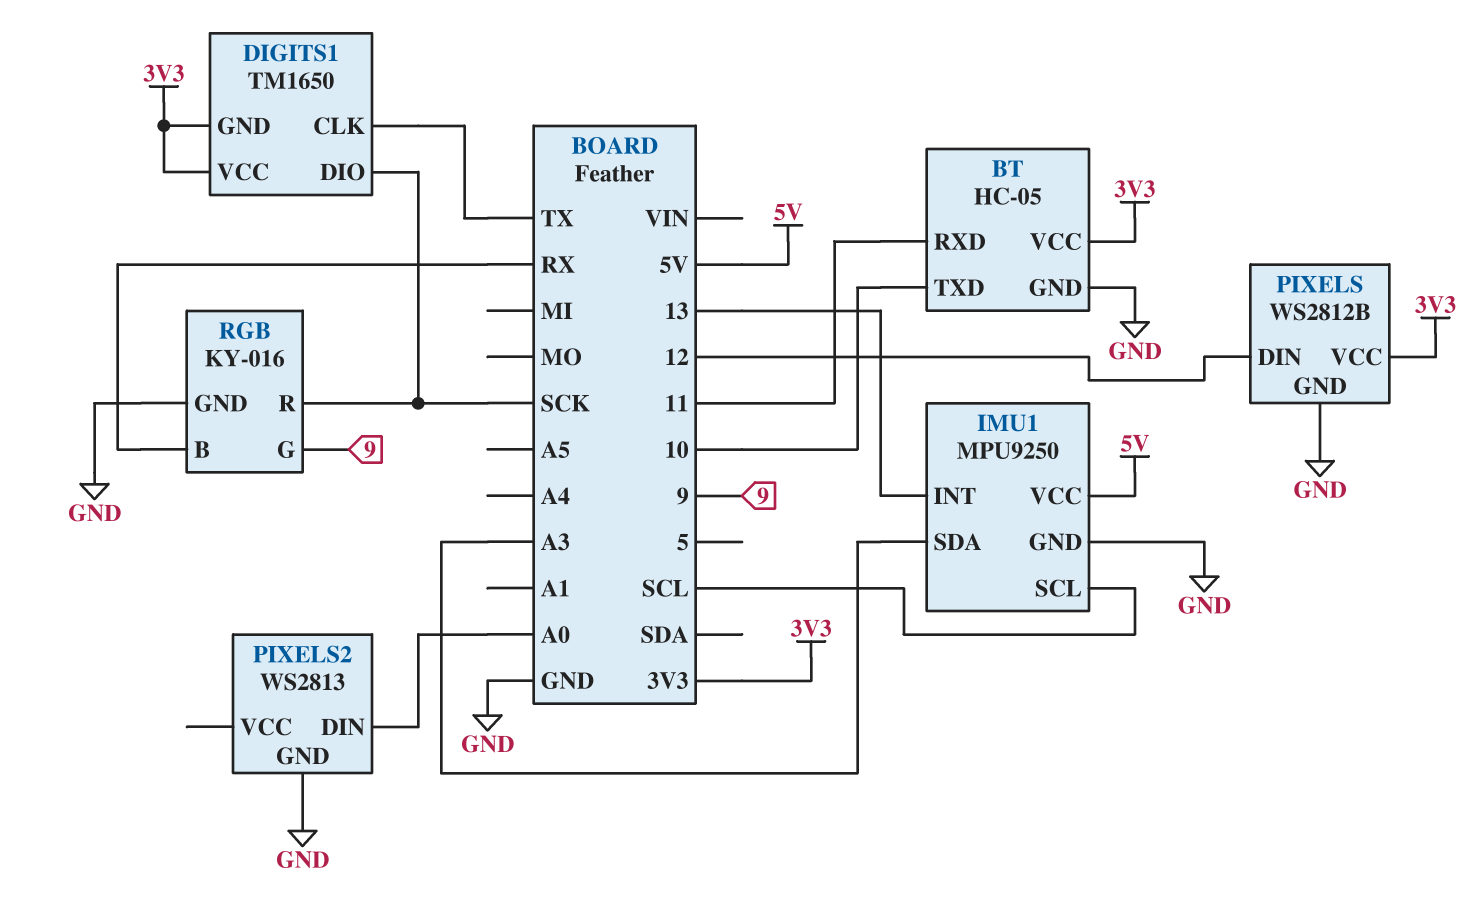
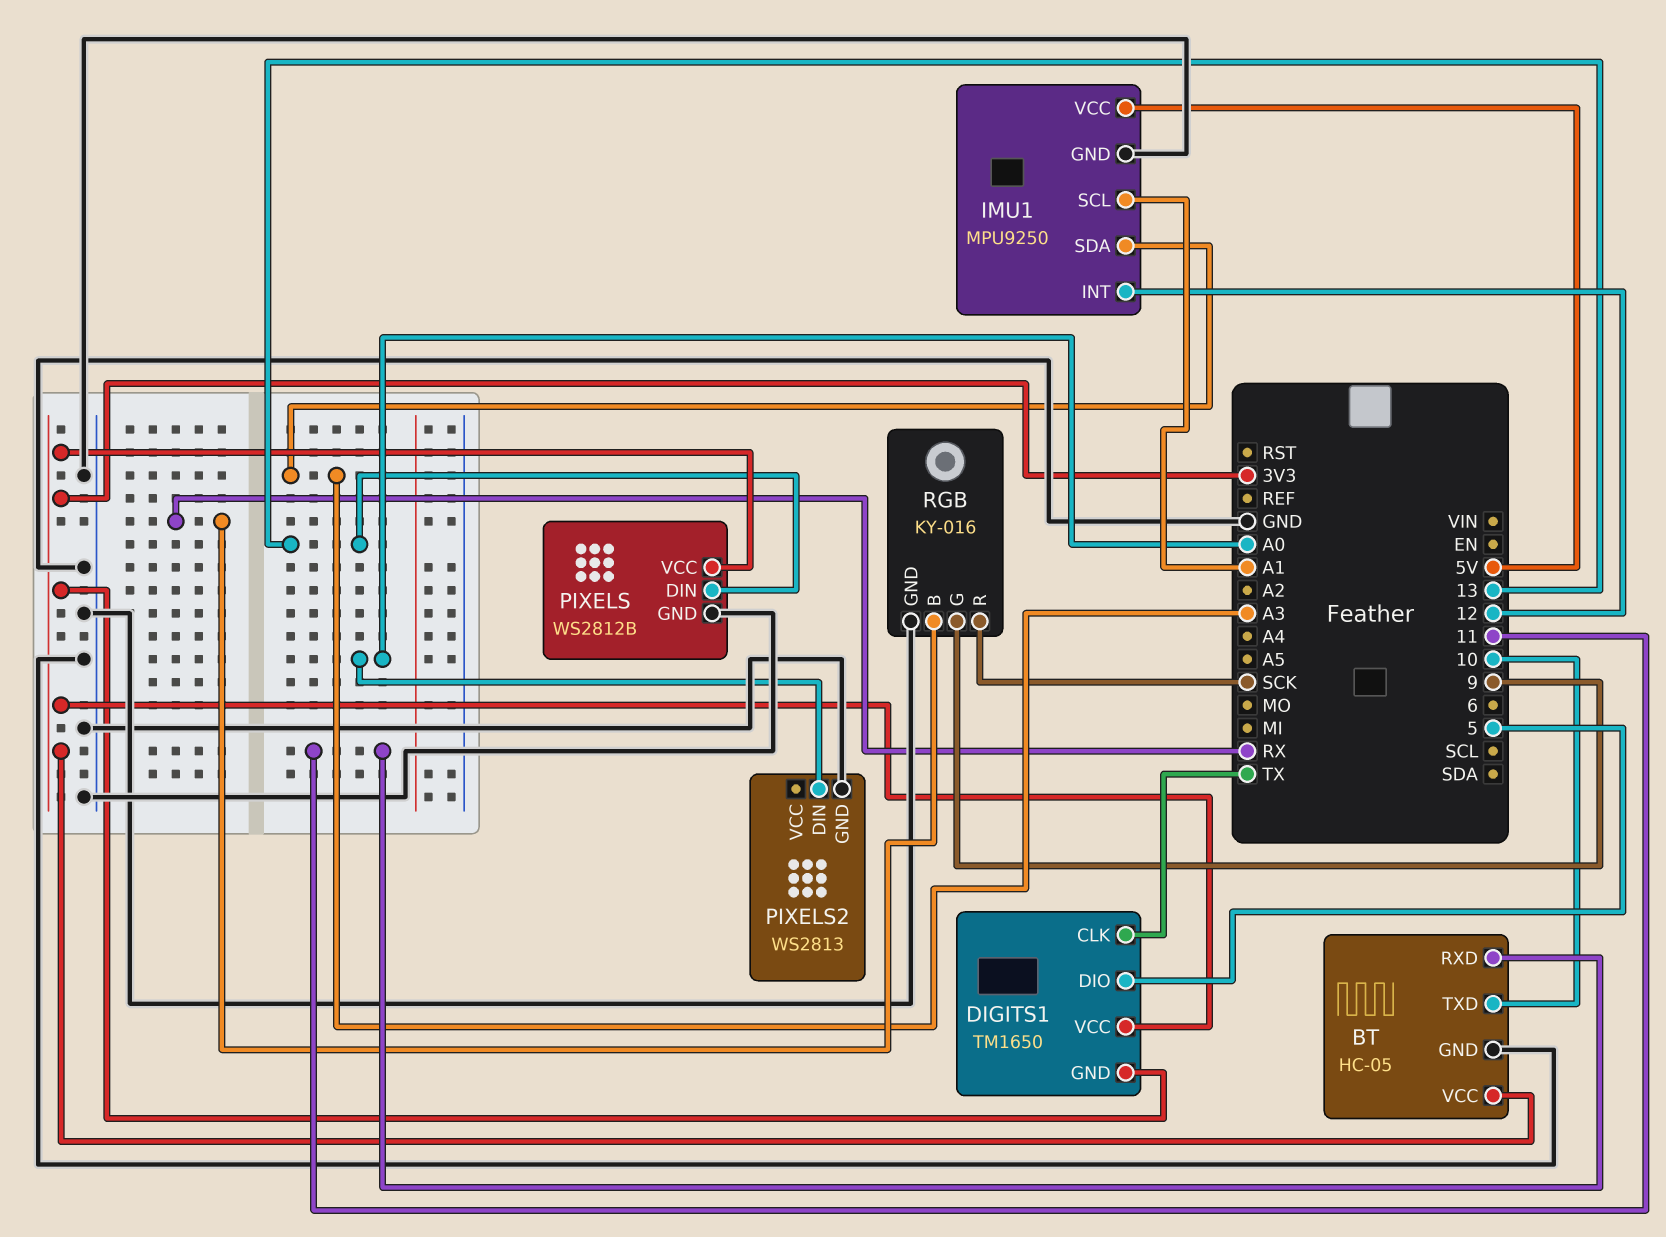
DIGITS1 pin DIO: SCK -> 5
IMU1 pin INT: 13 -> 12
IMU1 pin SCL: SCL -> A1
PIXELS pin DIN: 12 -> 13

